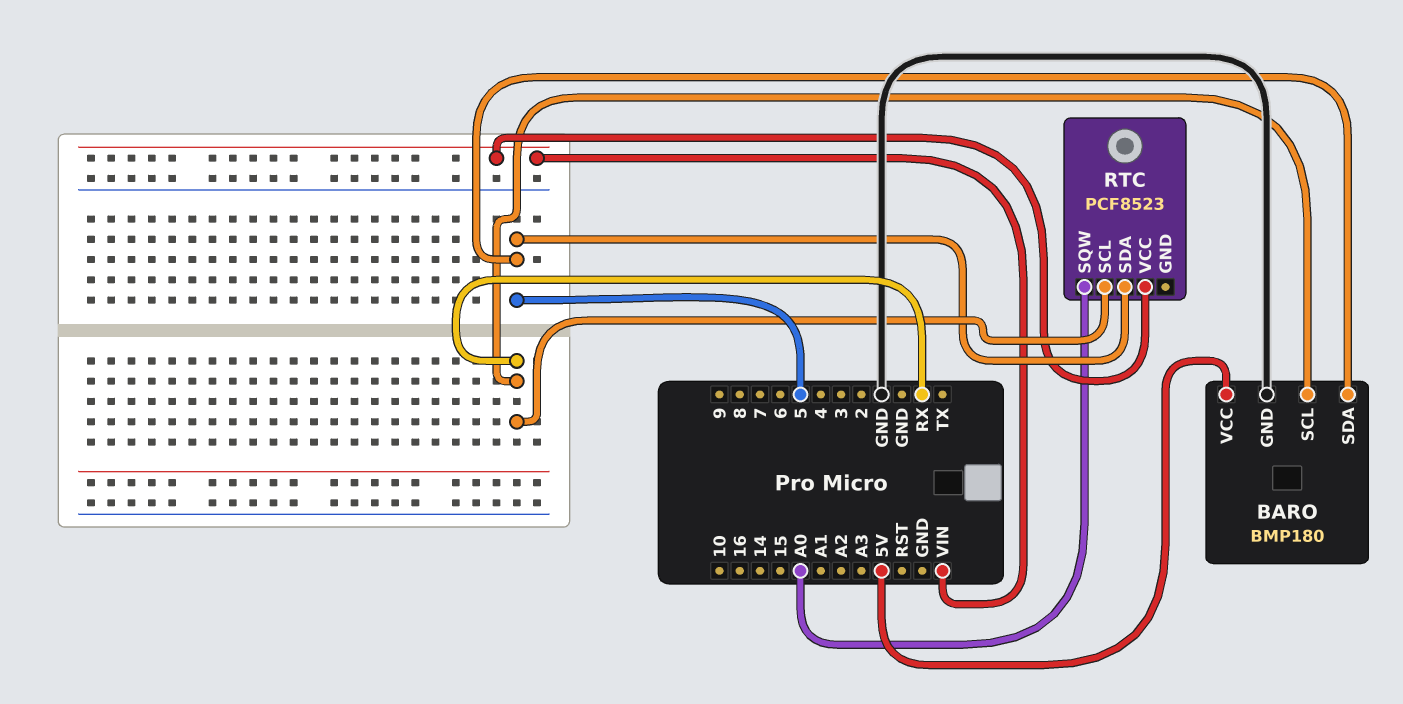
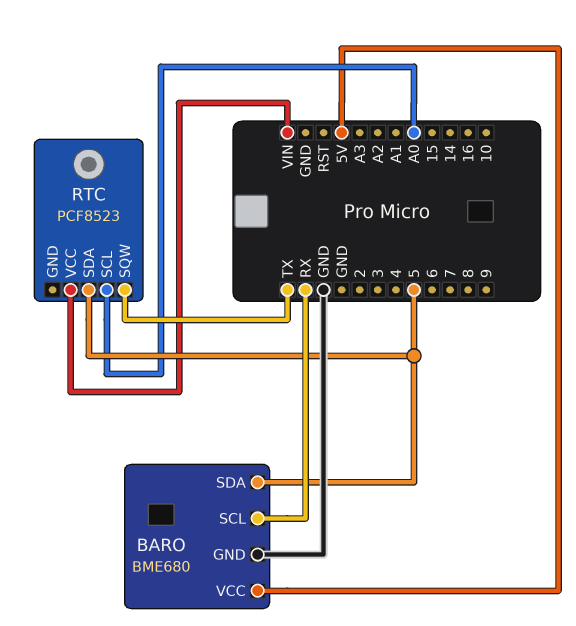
BARO: BMP180 -> BME680
RTC pin SCL: RX -> A0
RTC pin SQW: A0 -> TX

